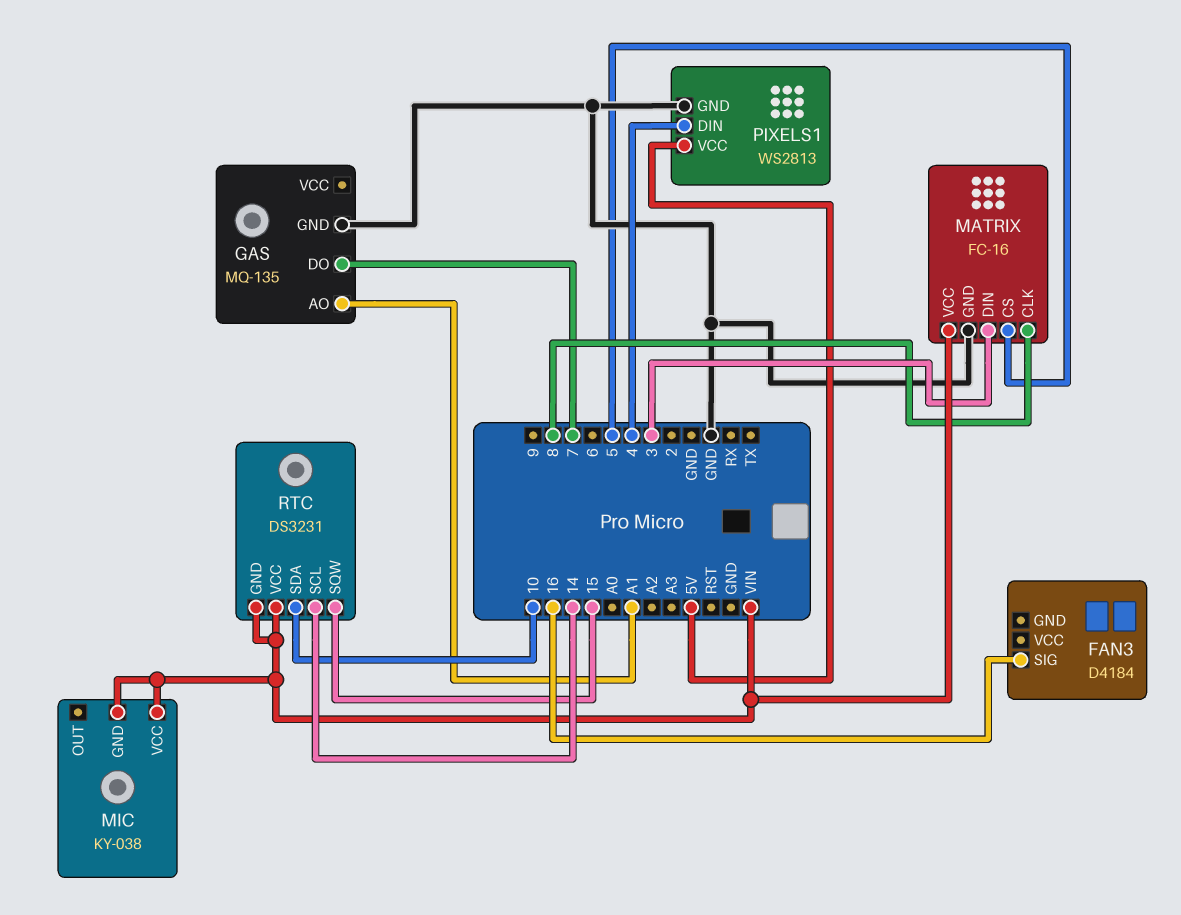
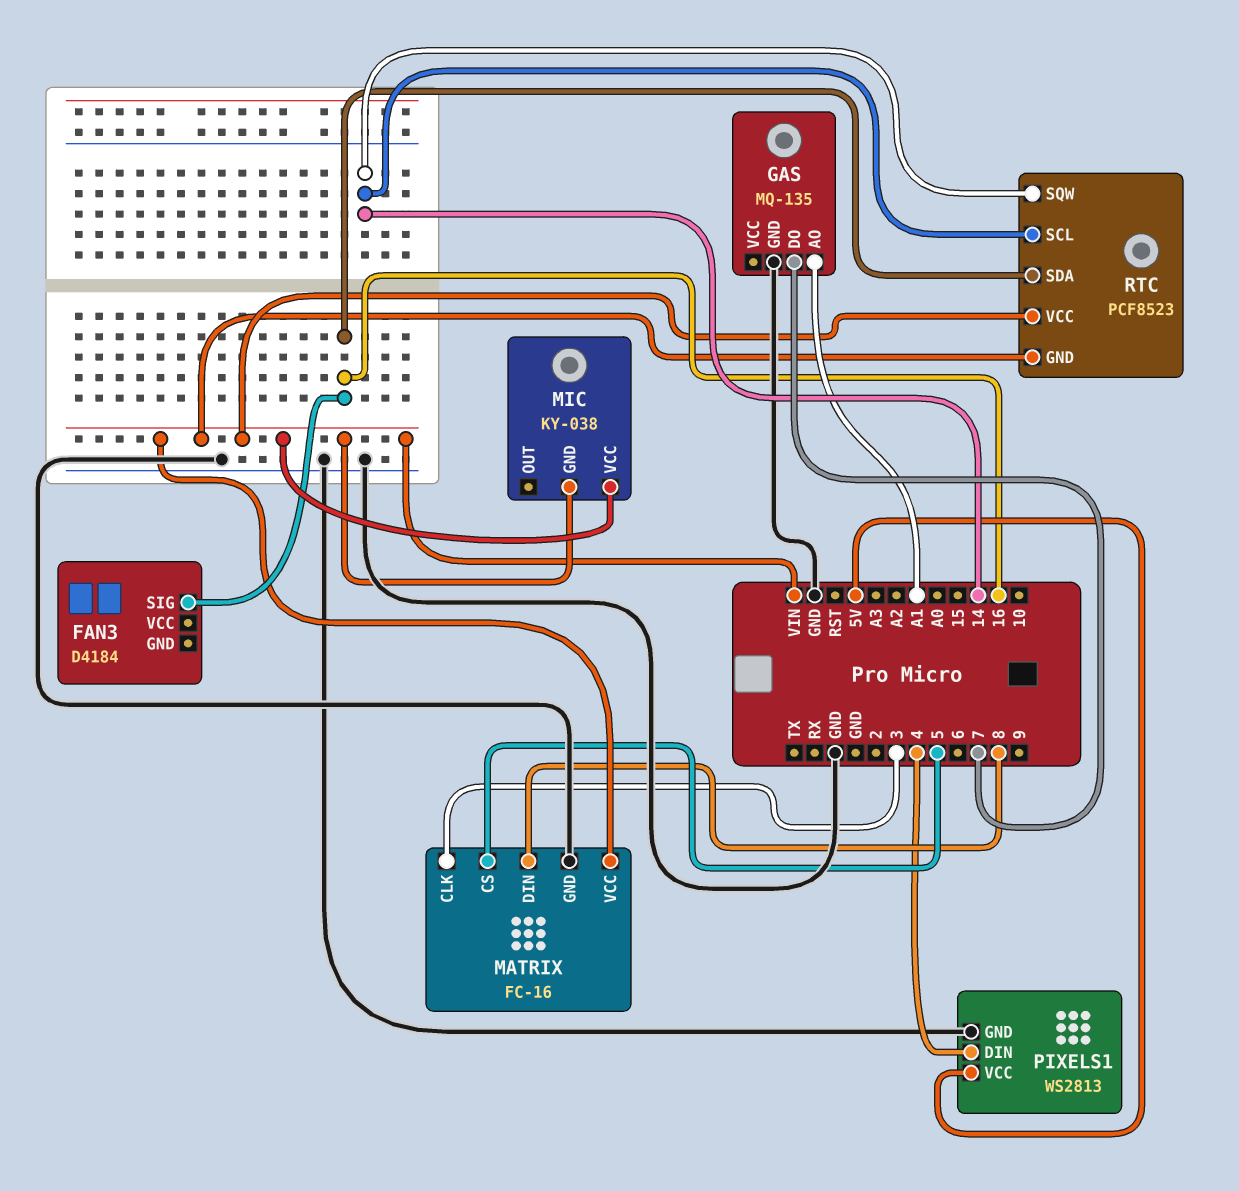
MATRIX pin CLK: 8 -> 3
MATRIX pin DIN: 3 -> 8
RTC: DS3231 -> PCF8523
RTC pin SDA: 10 -> 16
RTC pin SQW: 15 -> 14

